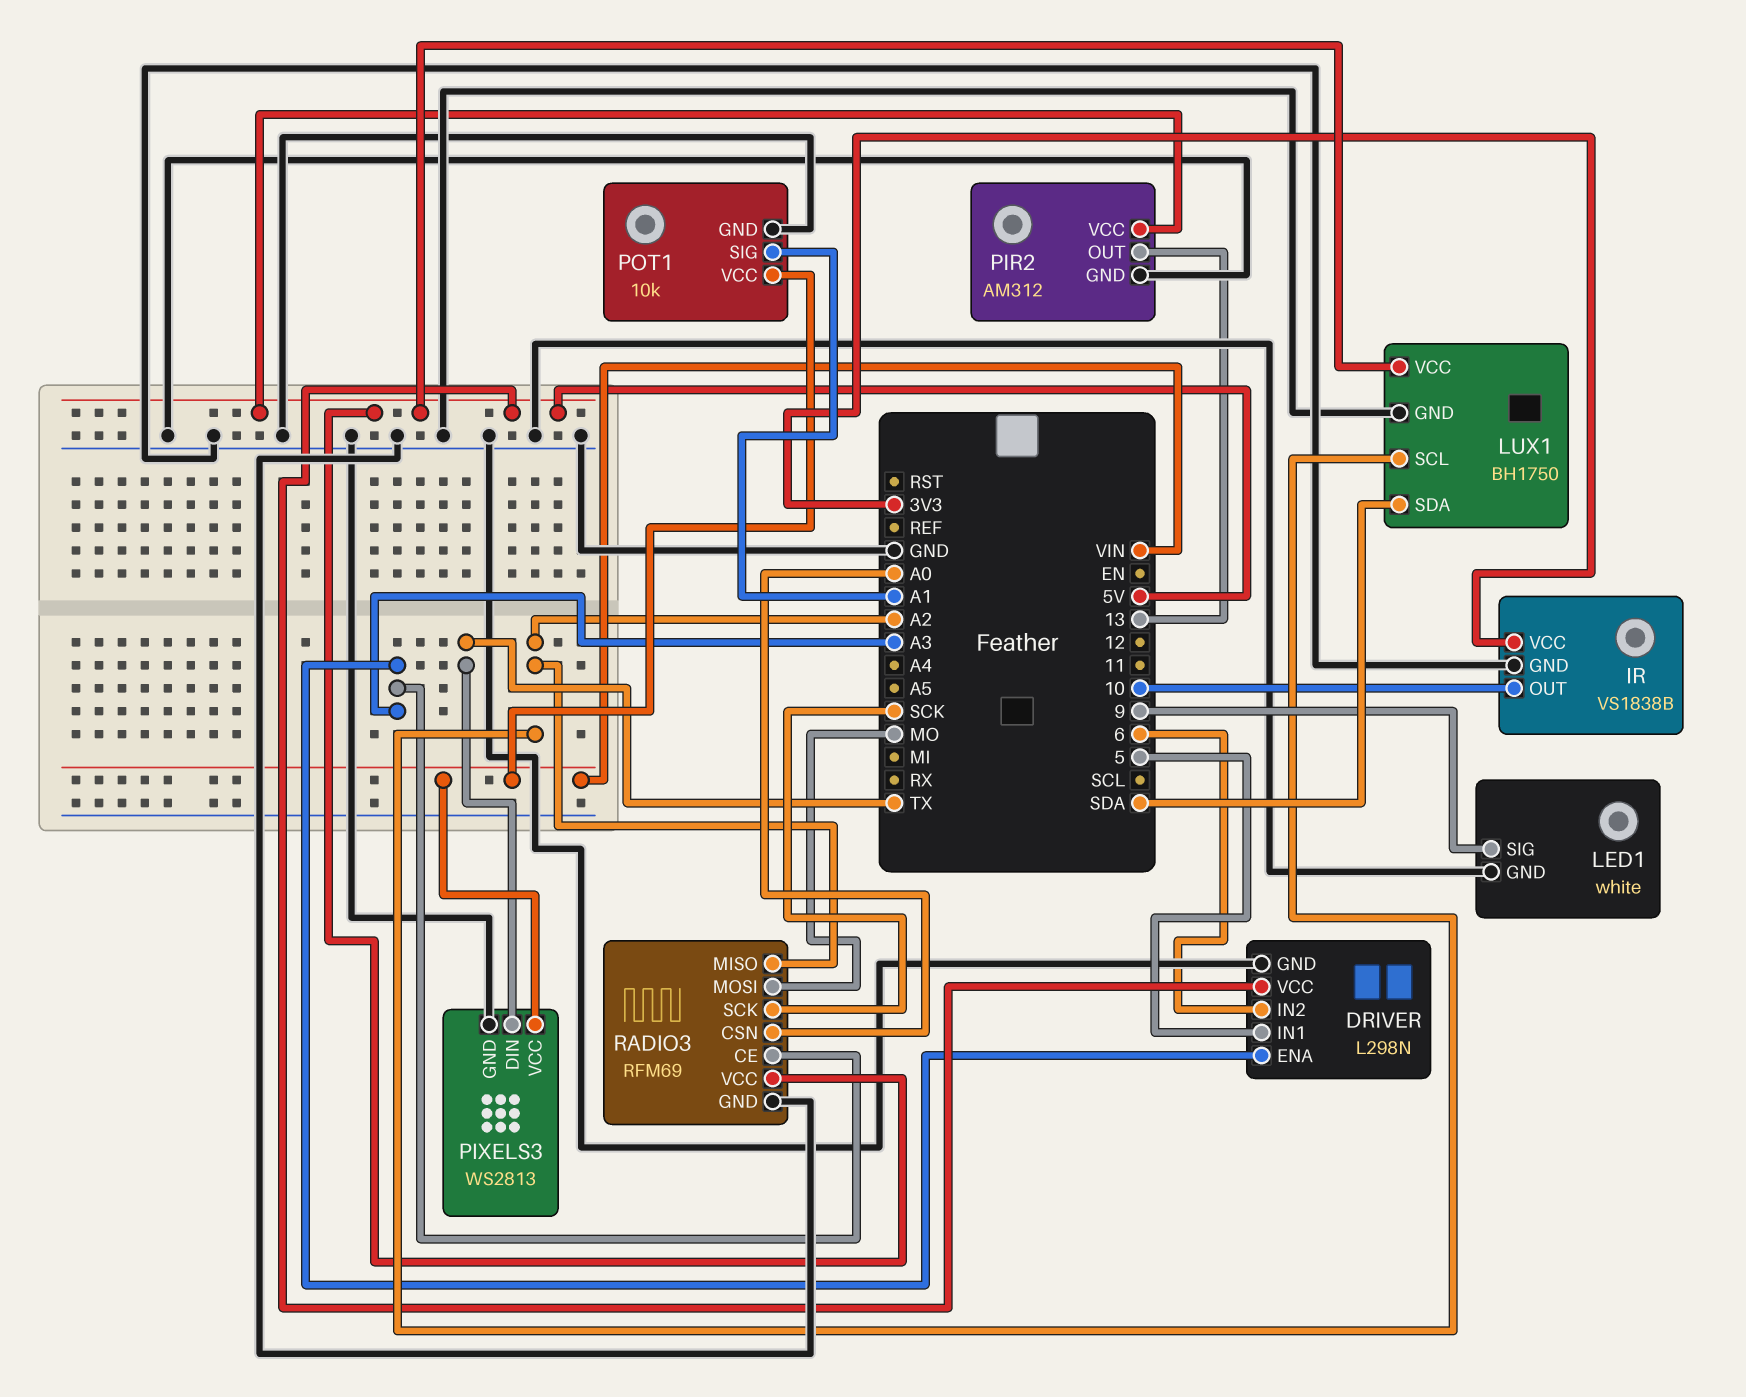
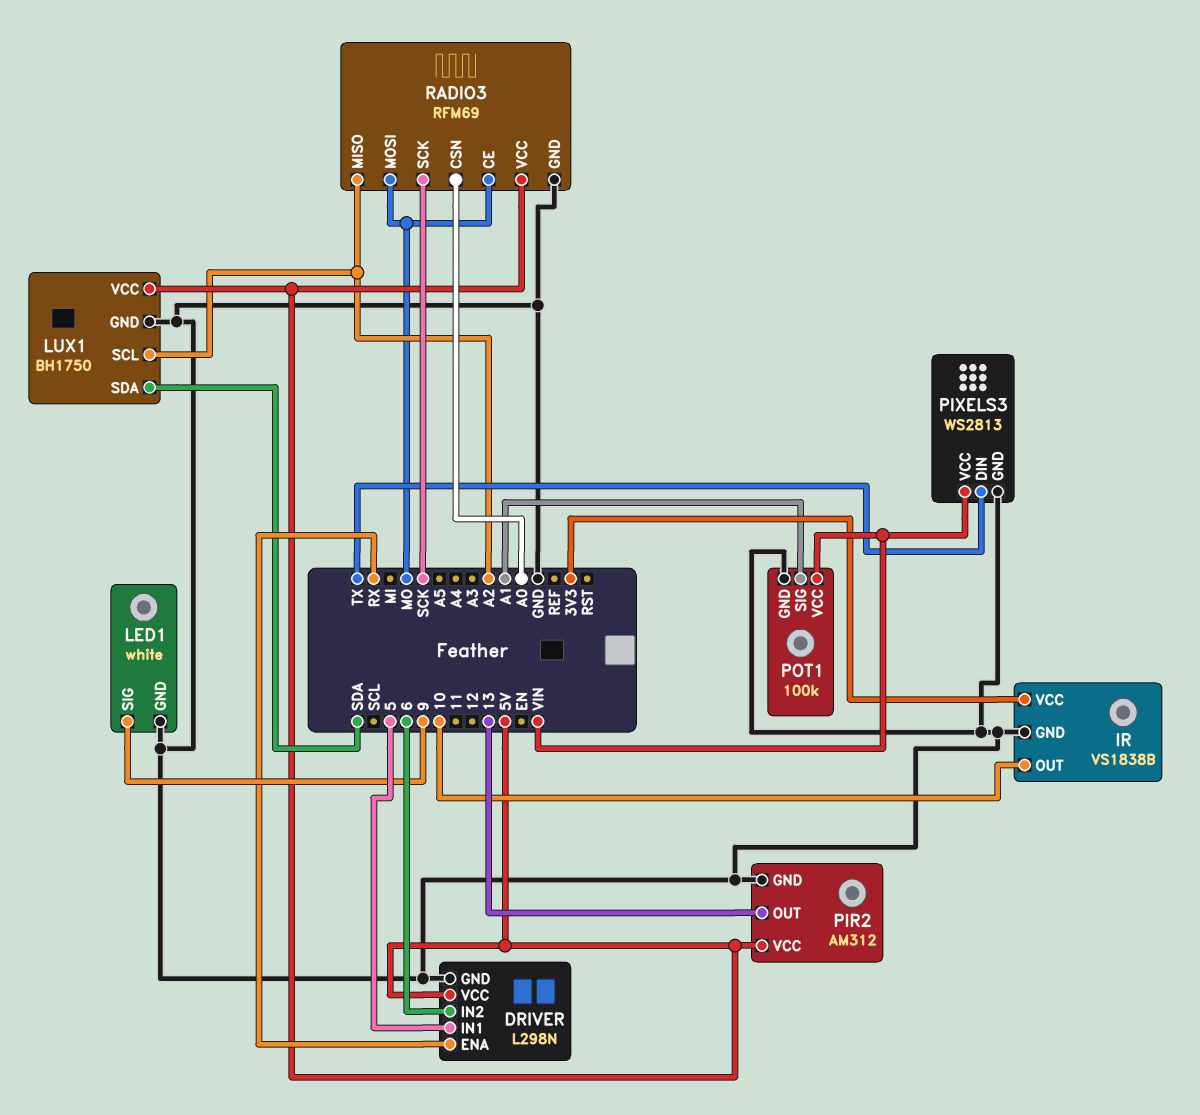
DRIVER pin ENA: A3 -> RX
POT1: 10k -> 100k
RADIO3 pin CE: A3 -> MO

